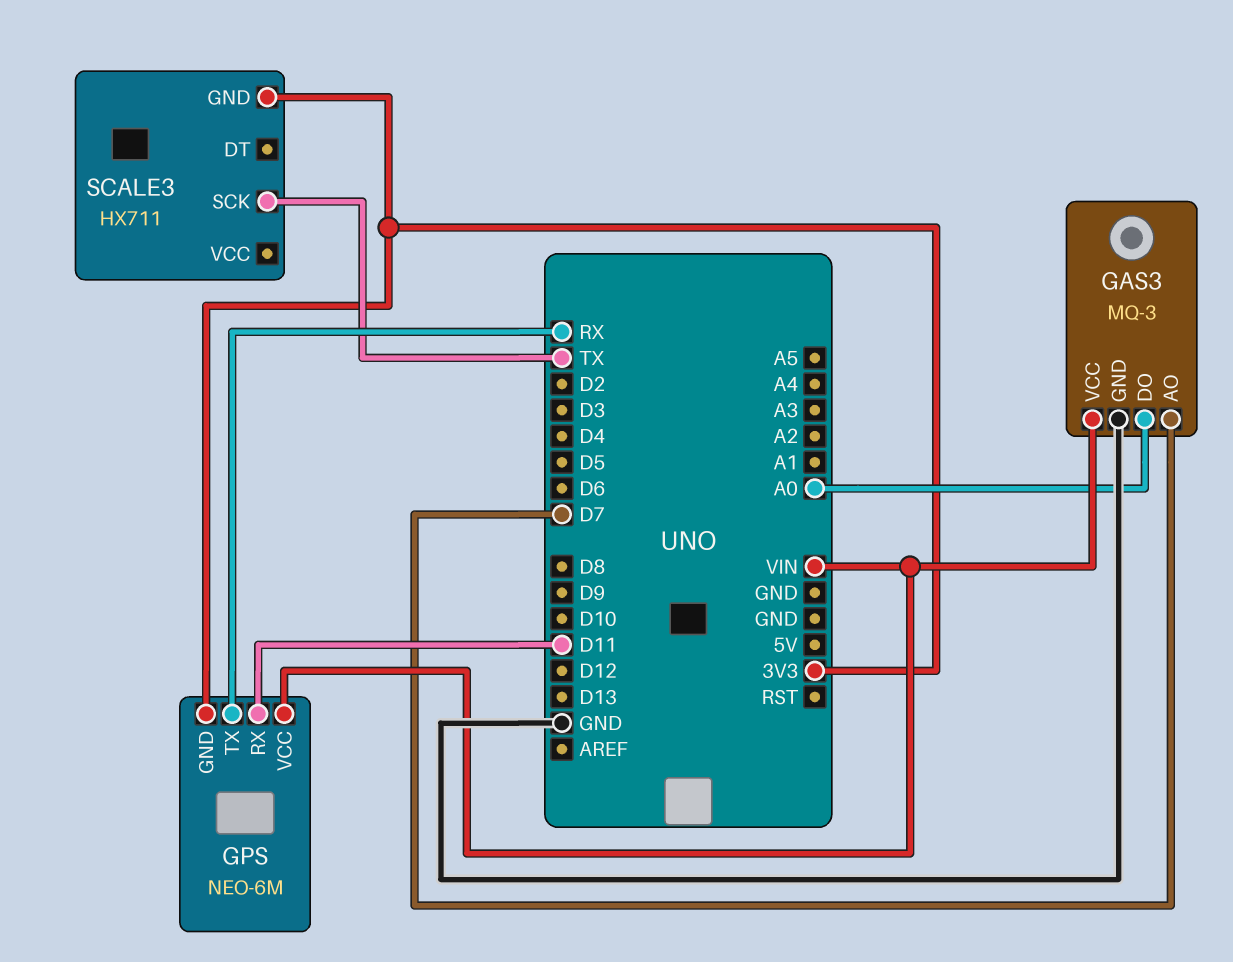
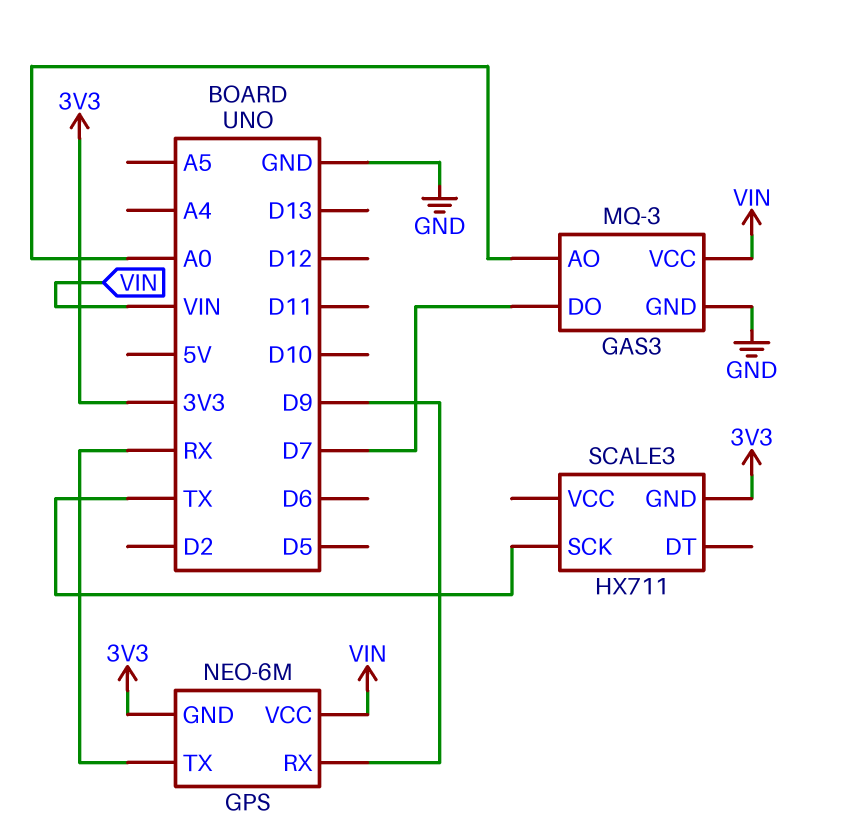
GAS3 pin AO: D7 -> A0
GAS3 pin DO: A0 -> D7
GPS pin RX: D11 -> D9

